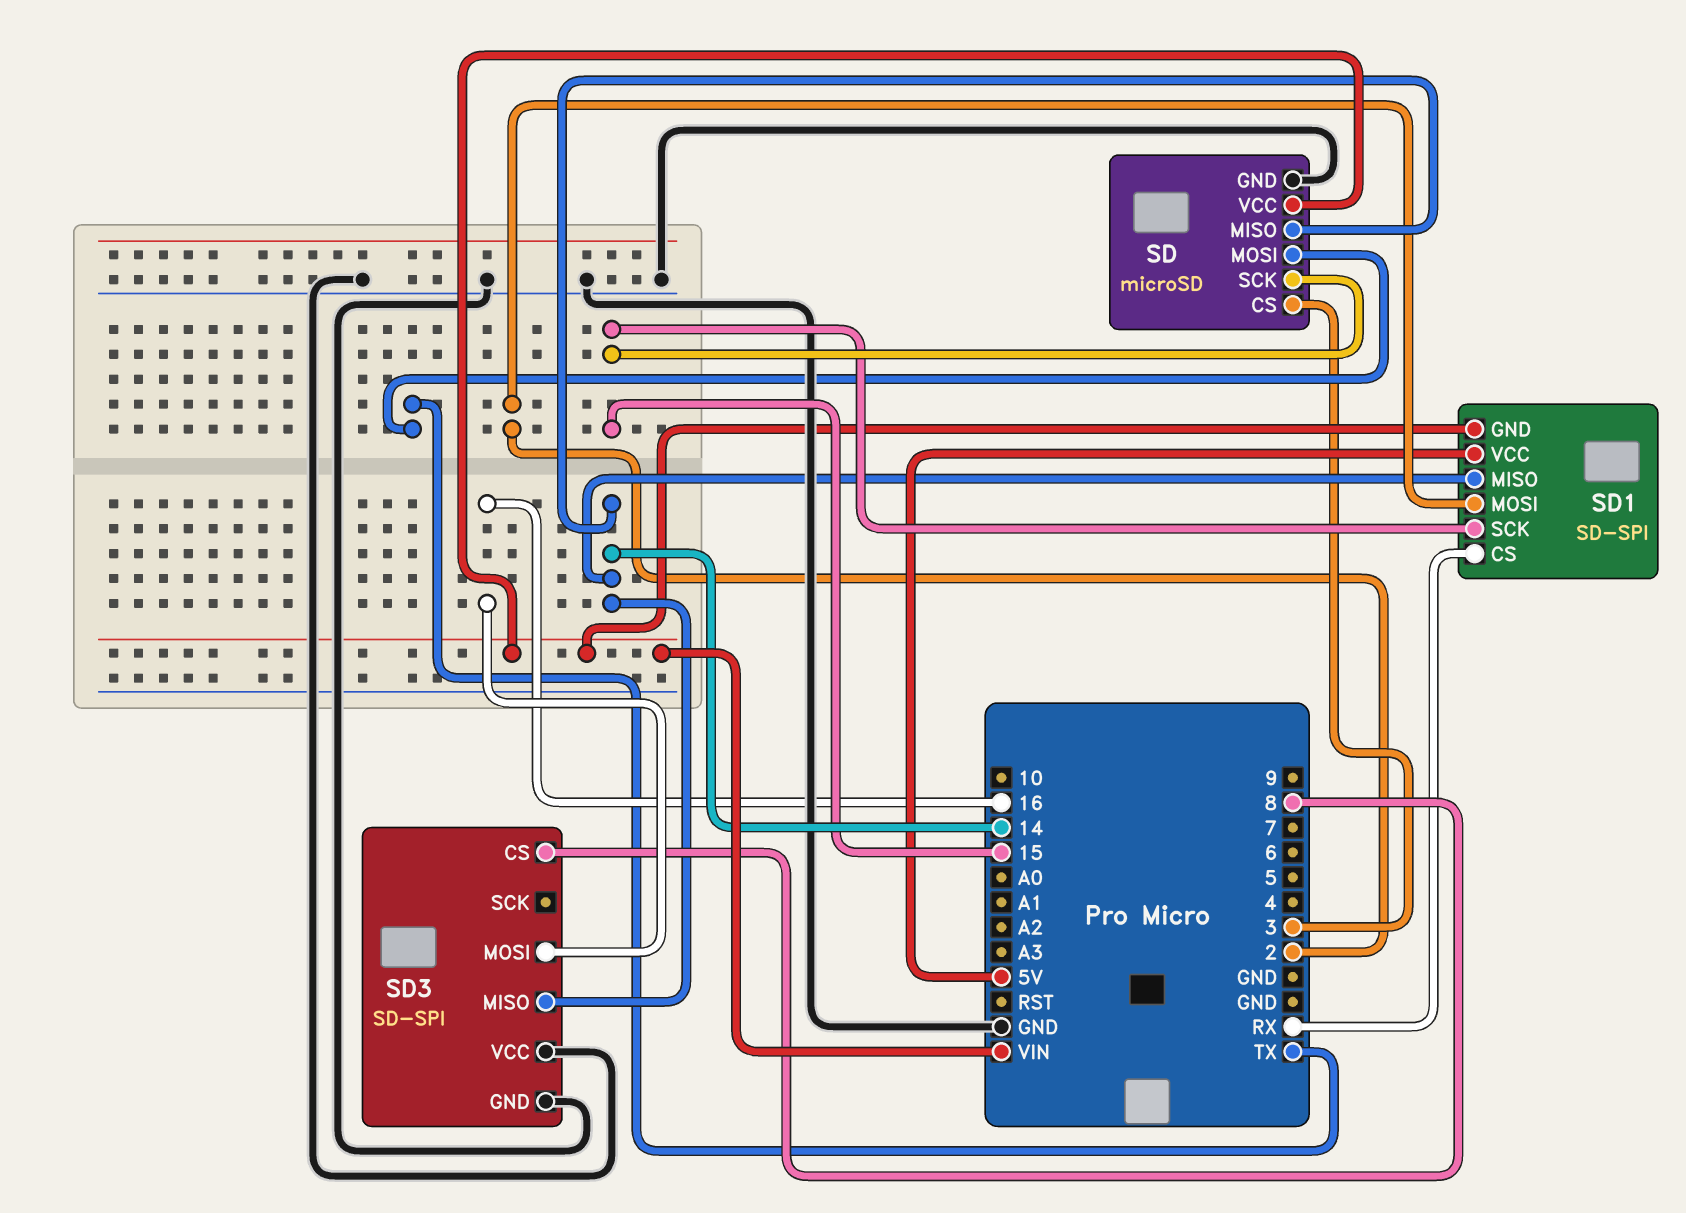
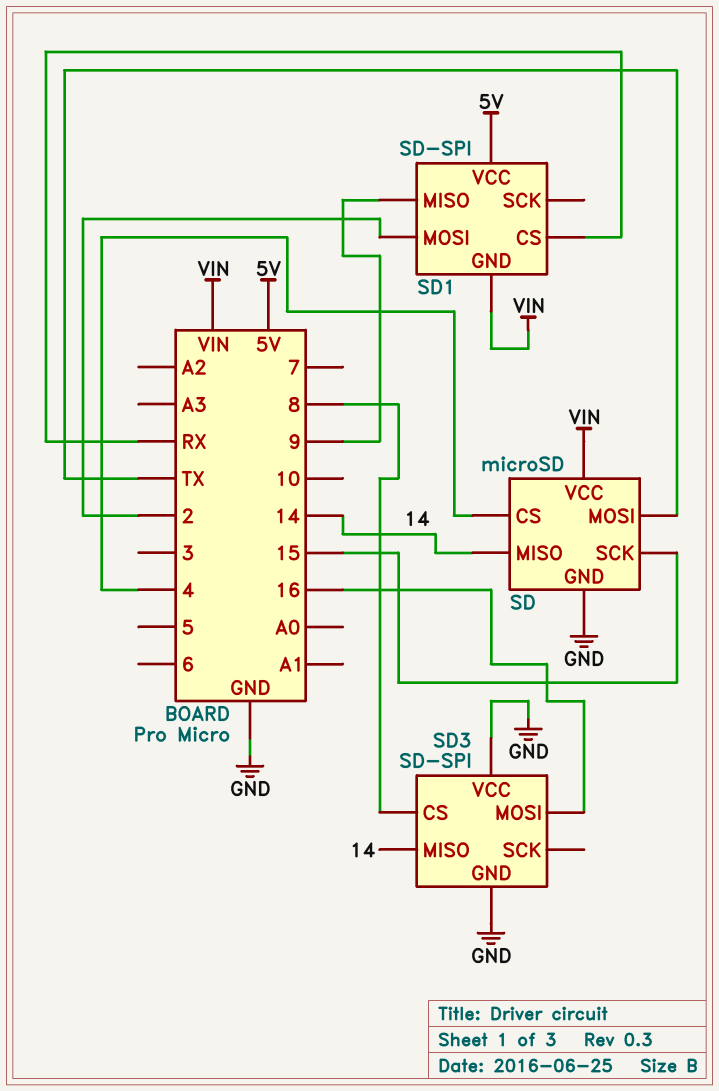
SD pin CS: 3 -> 4
SD1 pin MISO: 14 -> 9
SD1 pin SCK: 15 -> none

